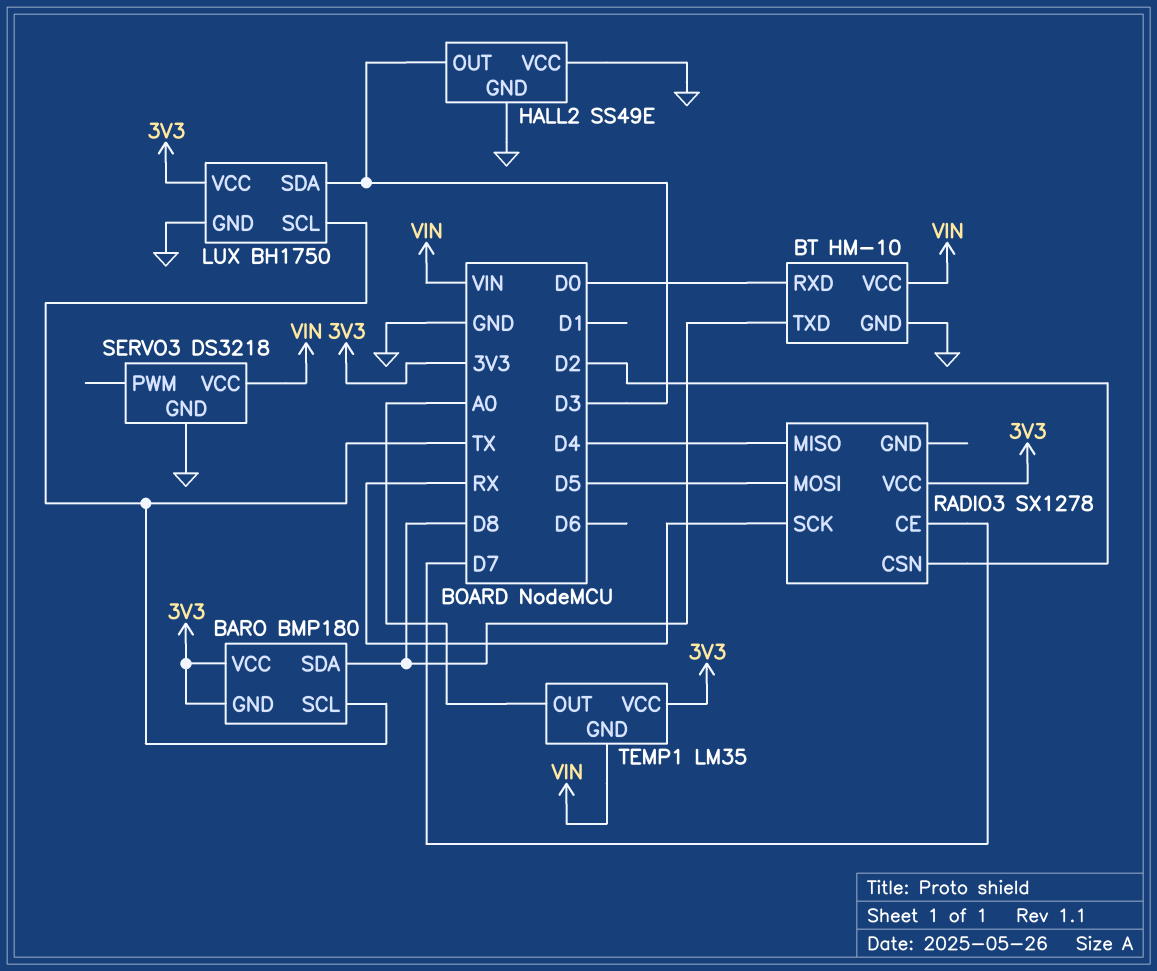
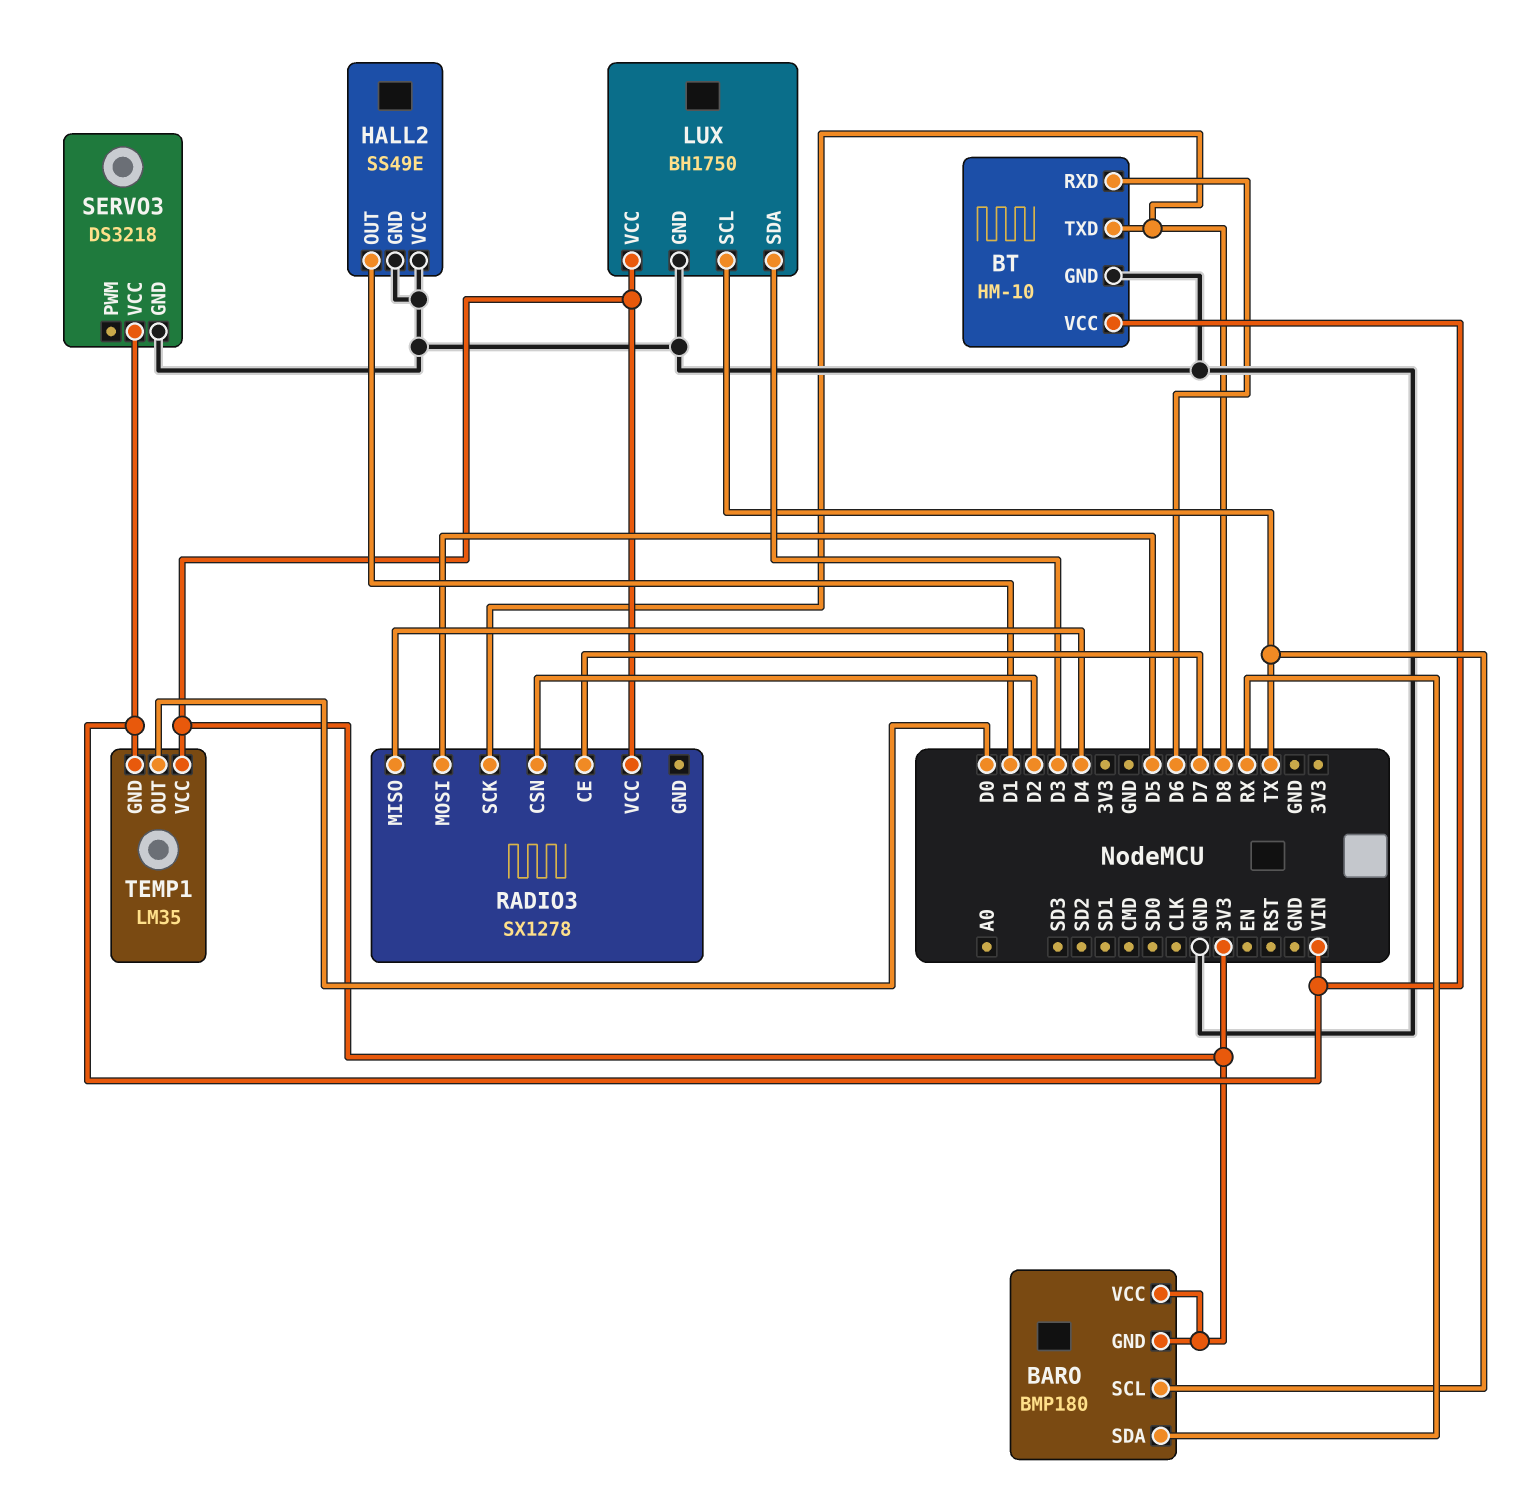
BARO pin SDA: D8 -> RX
BT pin RXD: D0 -> D6
HALL2 pin OUT: D3 -> D1
RADIO3 pin SCK: RX -> D8
TEMP1 pin OUT: A0 -> D0

